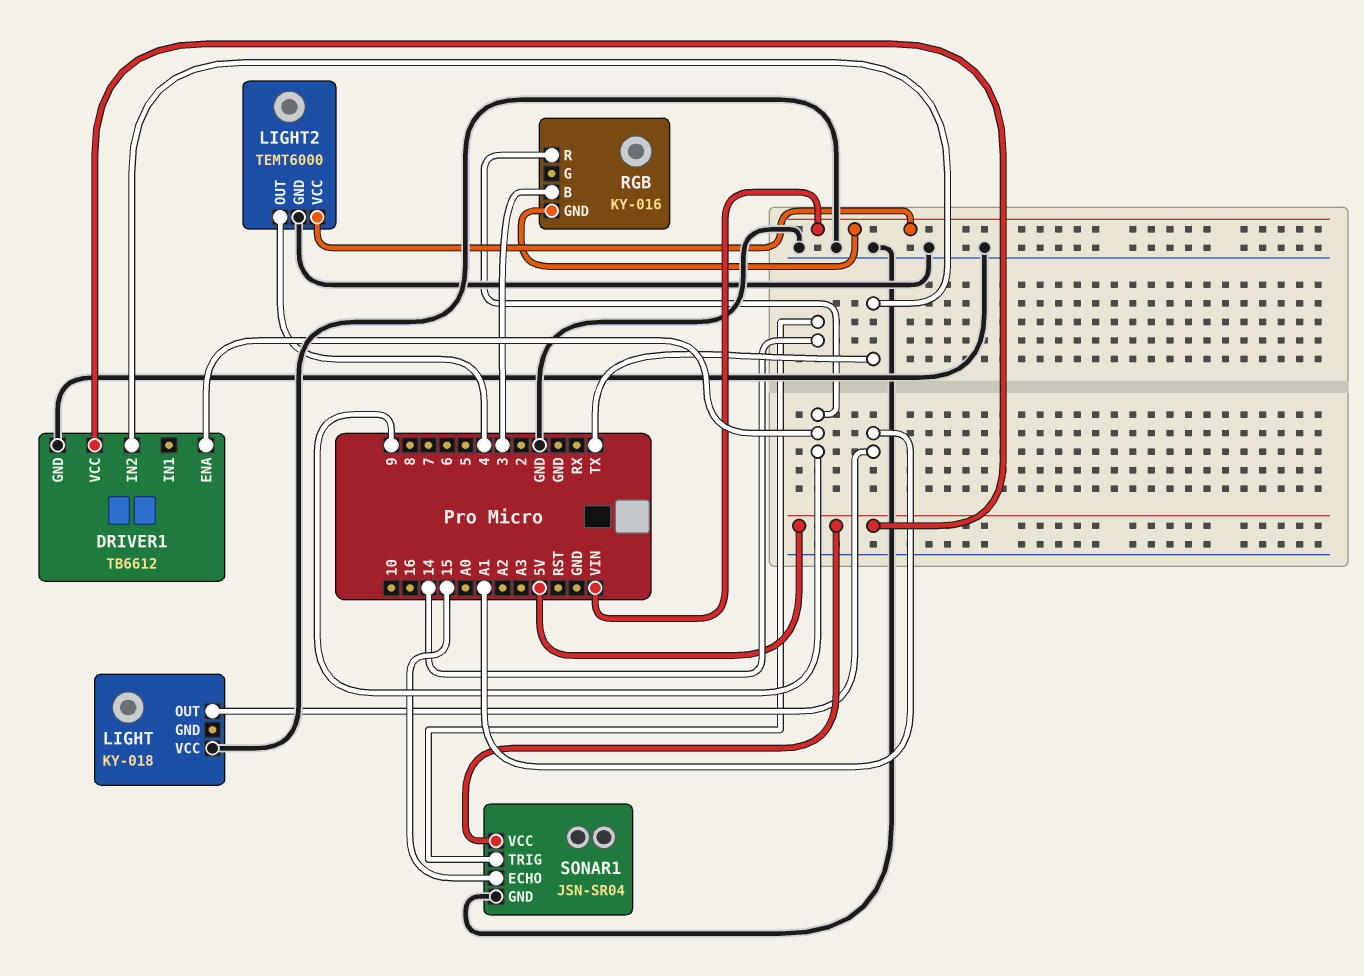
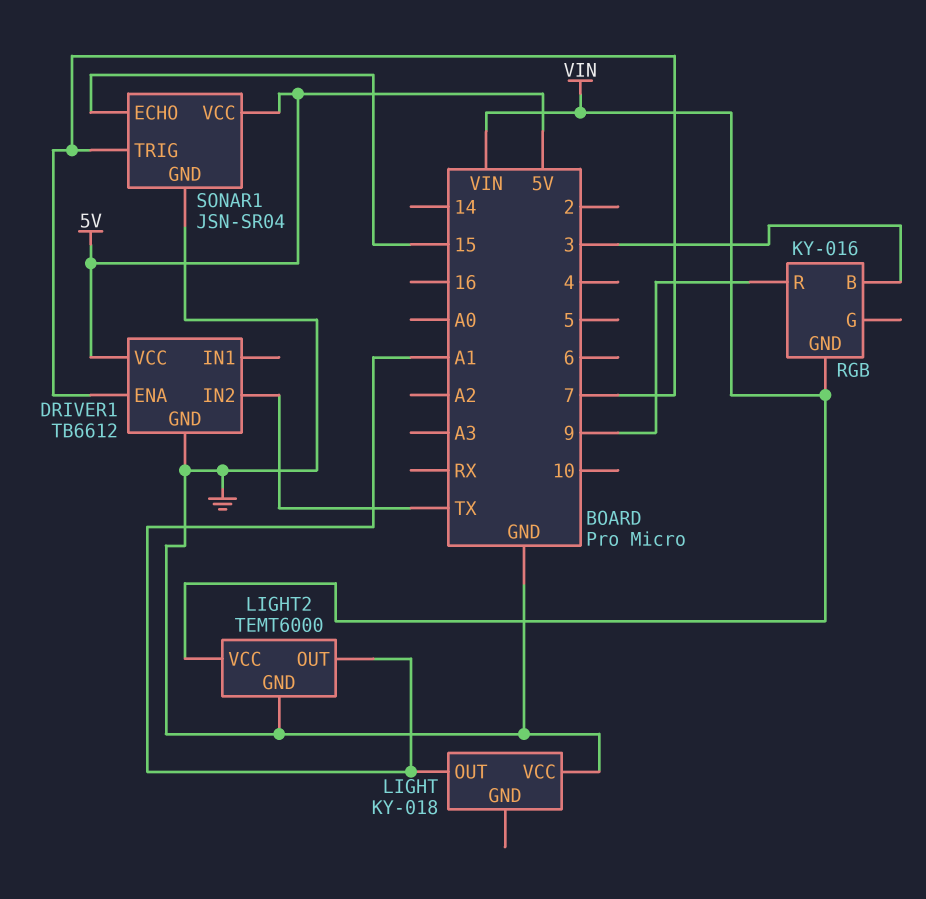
DRIVER1 pin ENA: 9 -> 7
LIGHT2 pin OUT: 4 -> A1
SONAR1 pin TRIG: 14 -> 7

